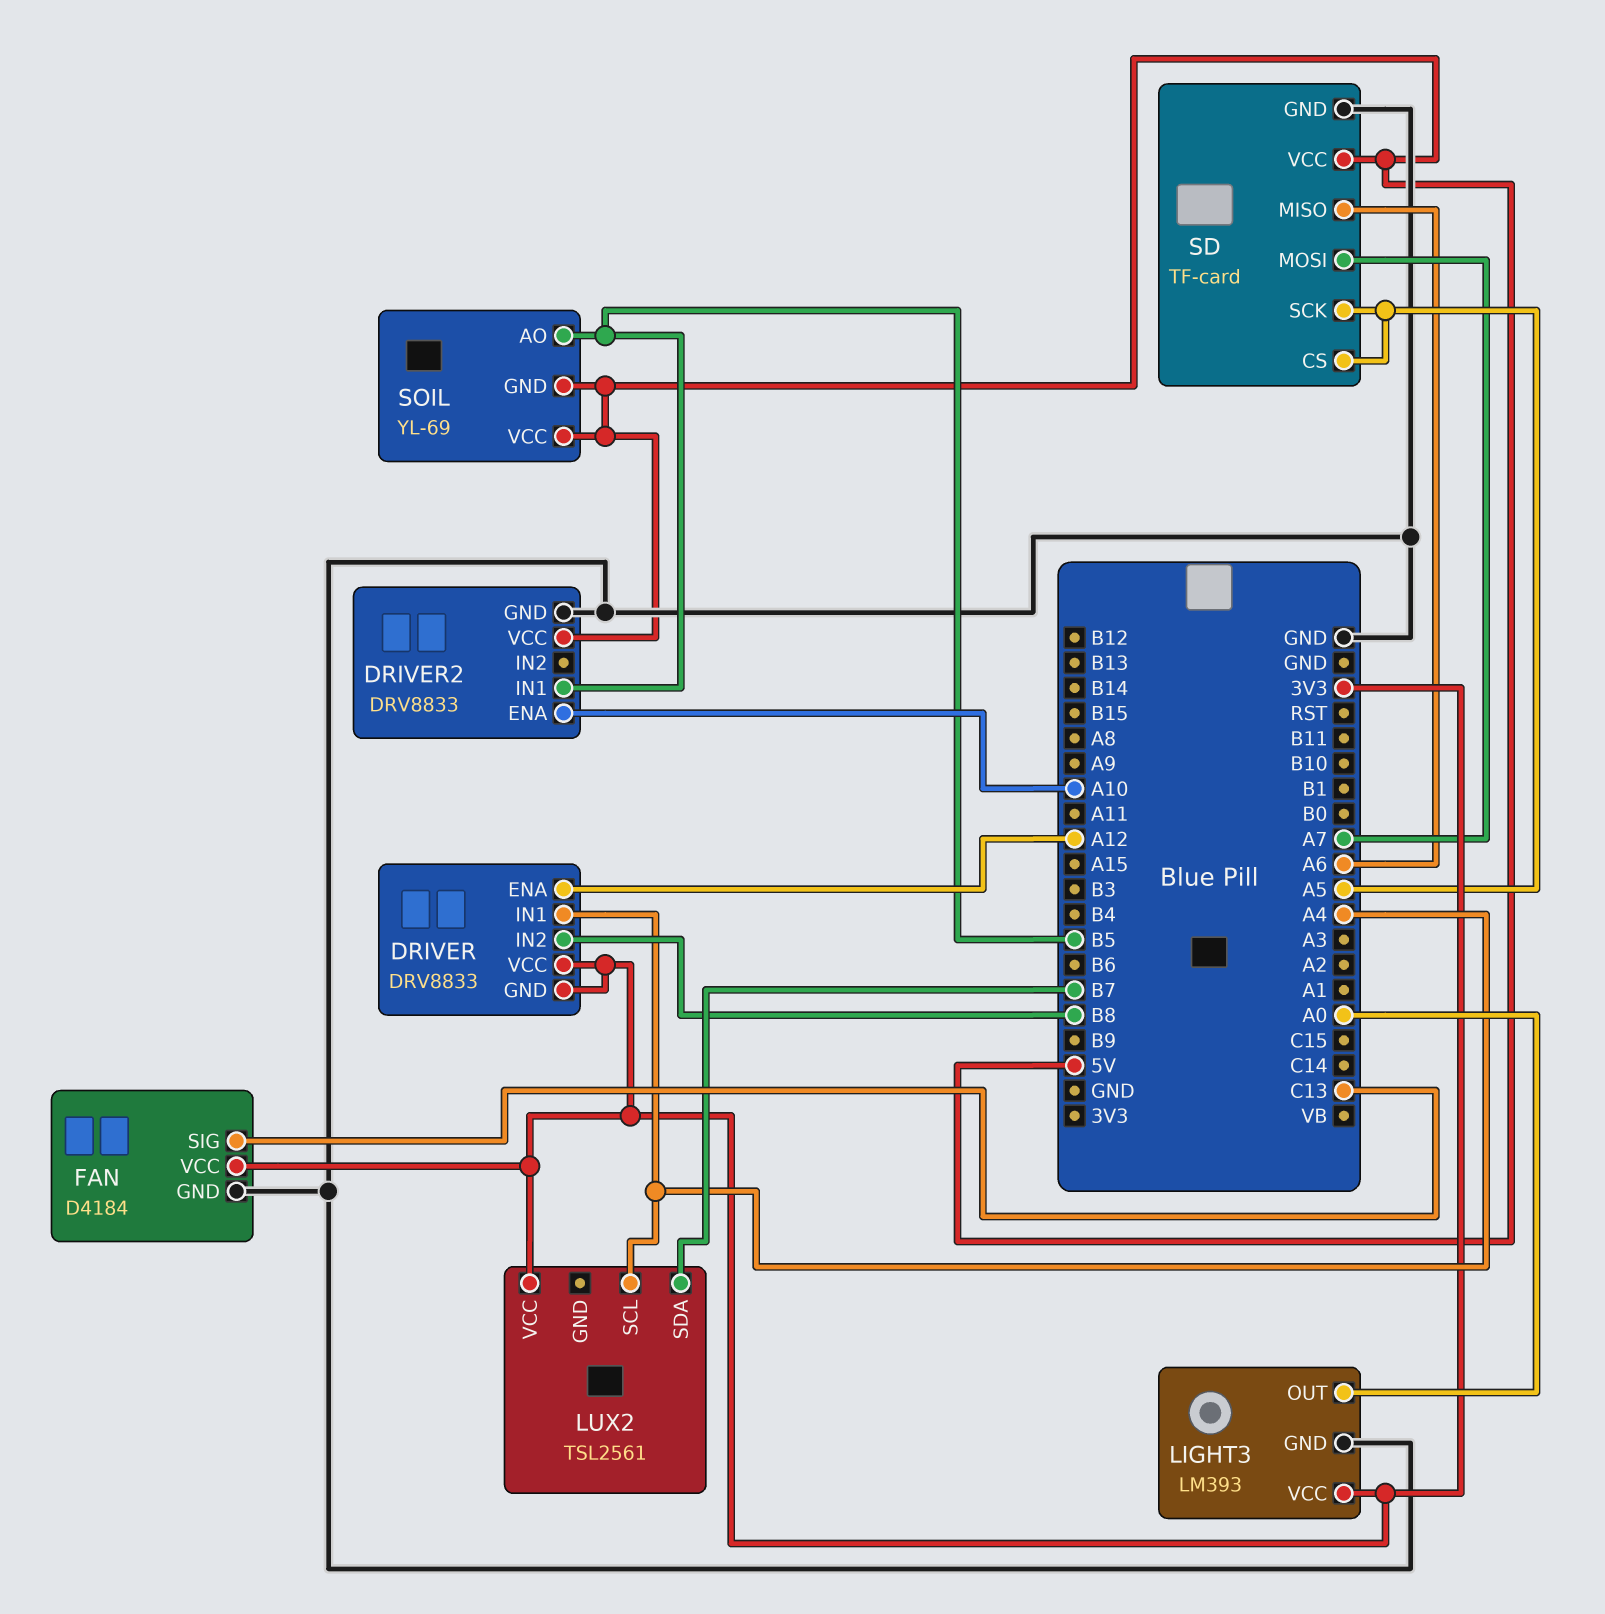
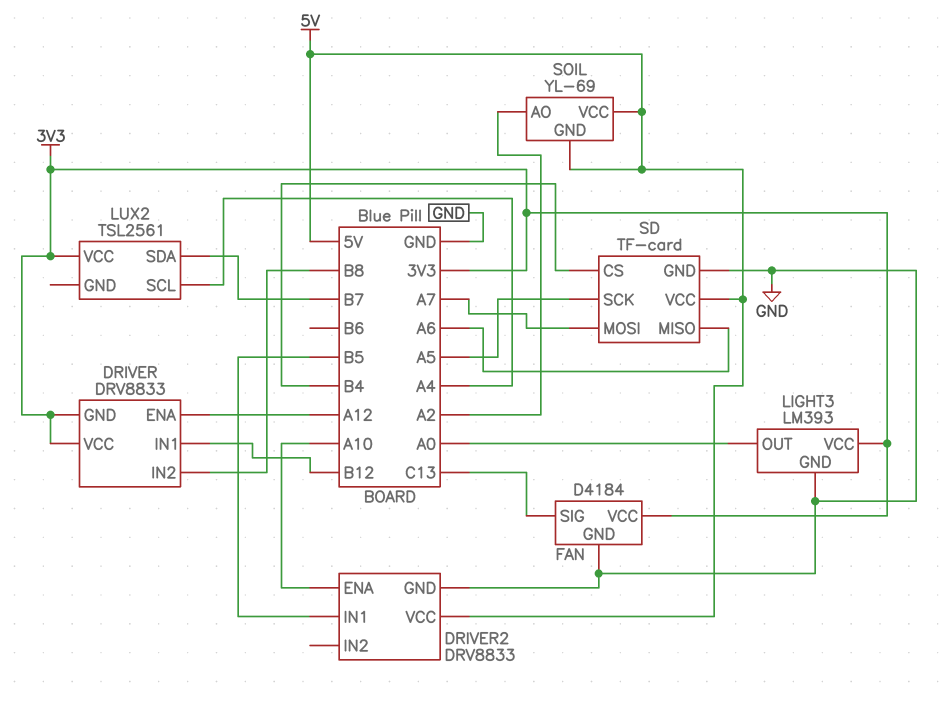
DRIVER pin IN1: A4 -> B12
SD pin CS: A5 -> B4
SOIL pin AO: B5 -> A2

